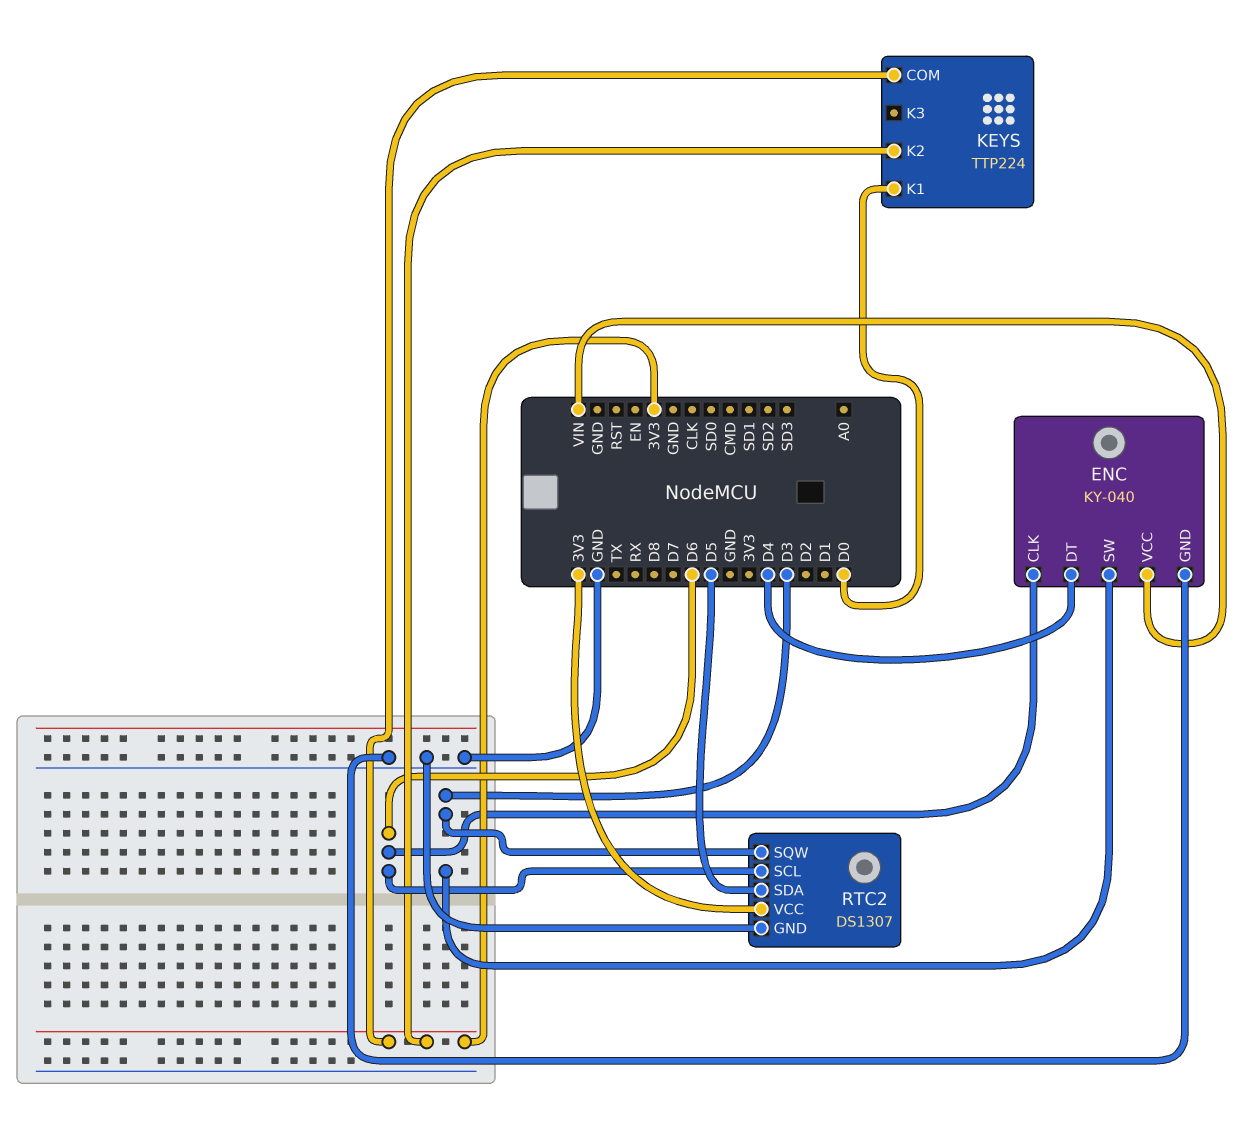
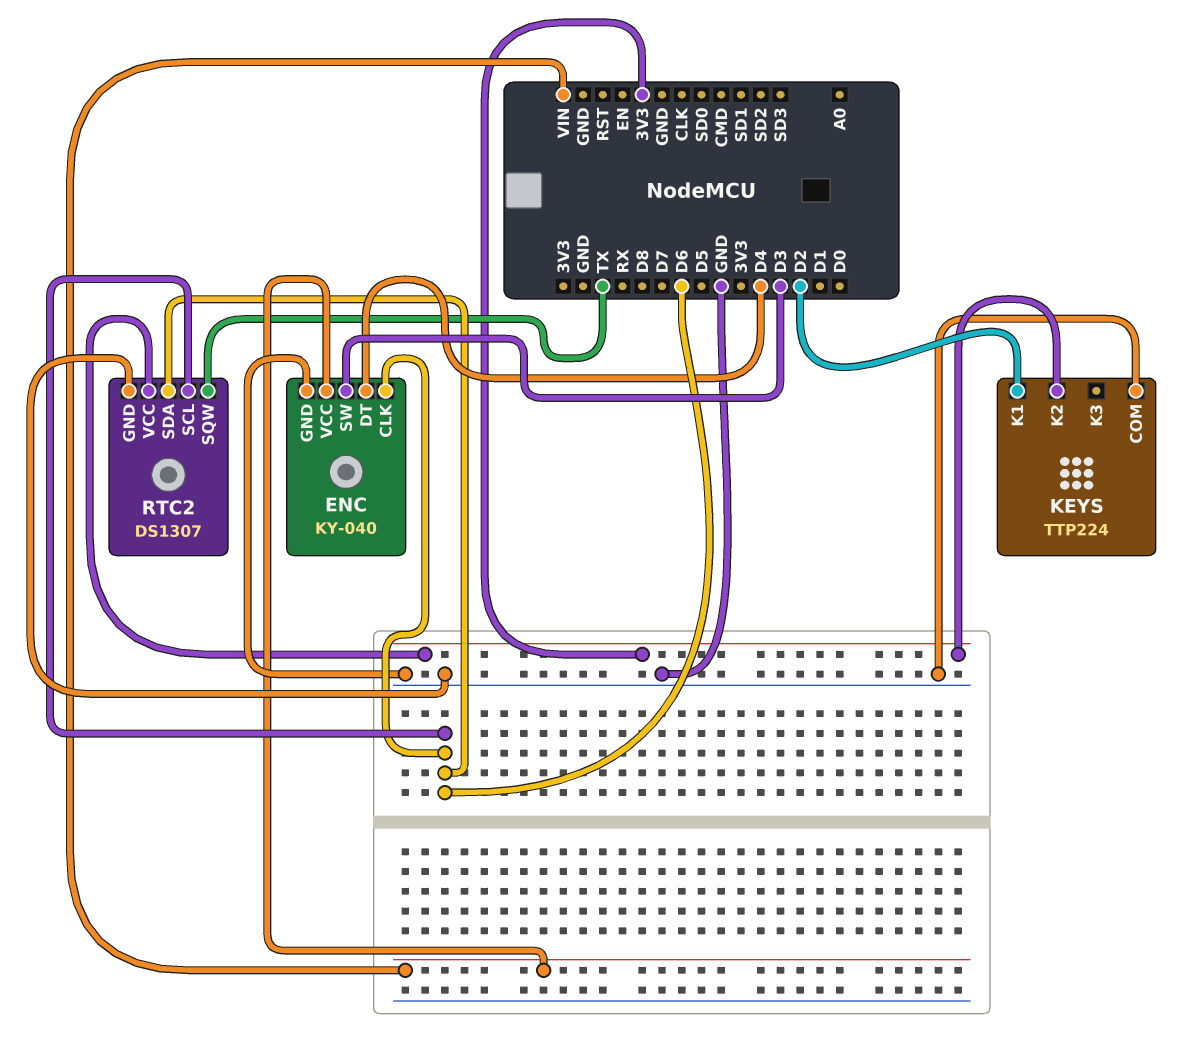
KEYS pin COM: 3V3 -> GND
KEYS pin K1: D0 -> D2
RTC2 pin SDA: D5 -> D6
RTC2 pin SQW: D3 -> TX

